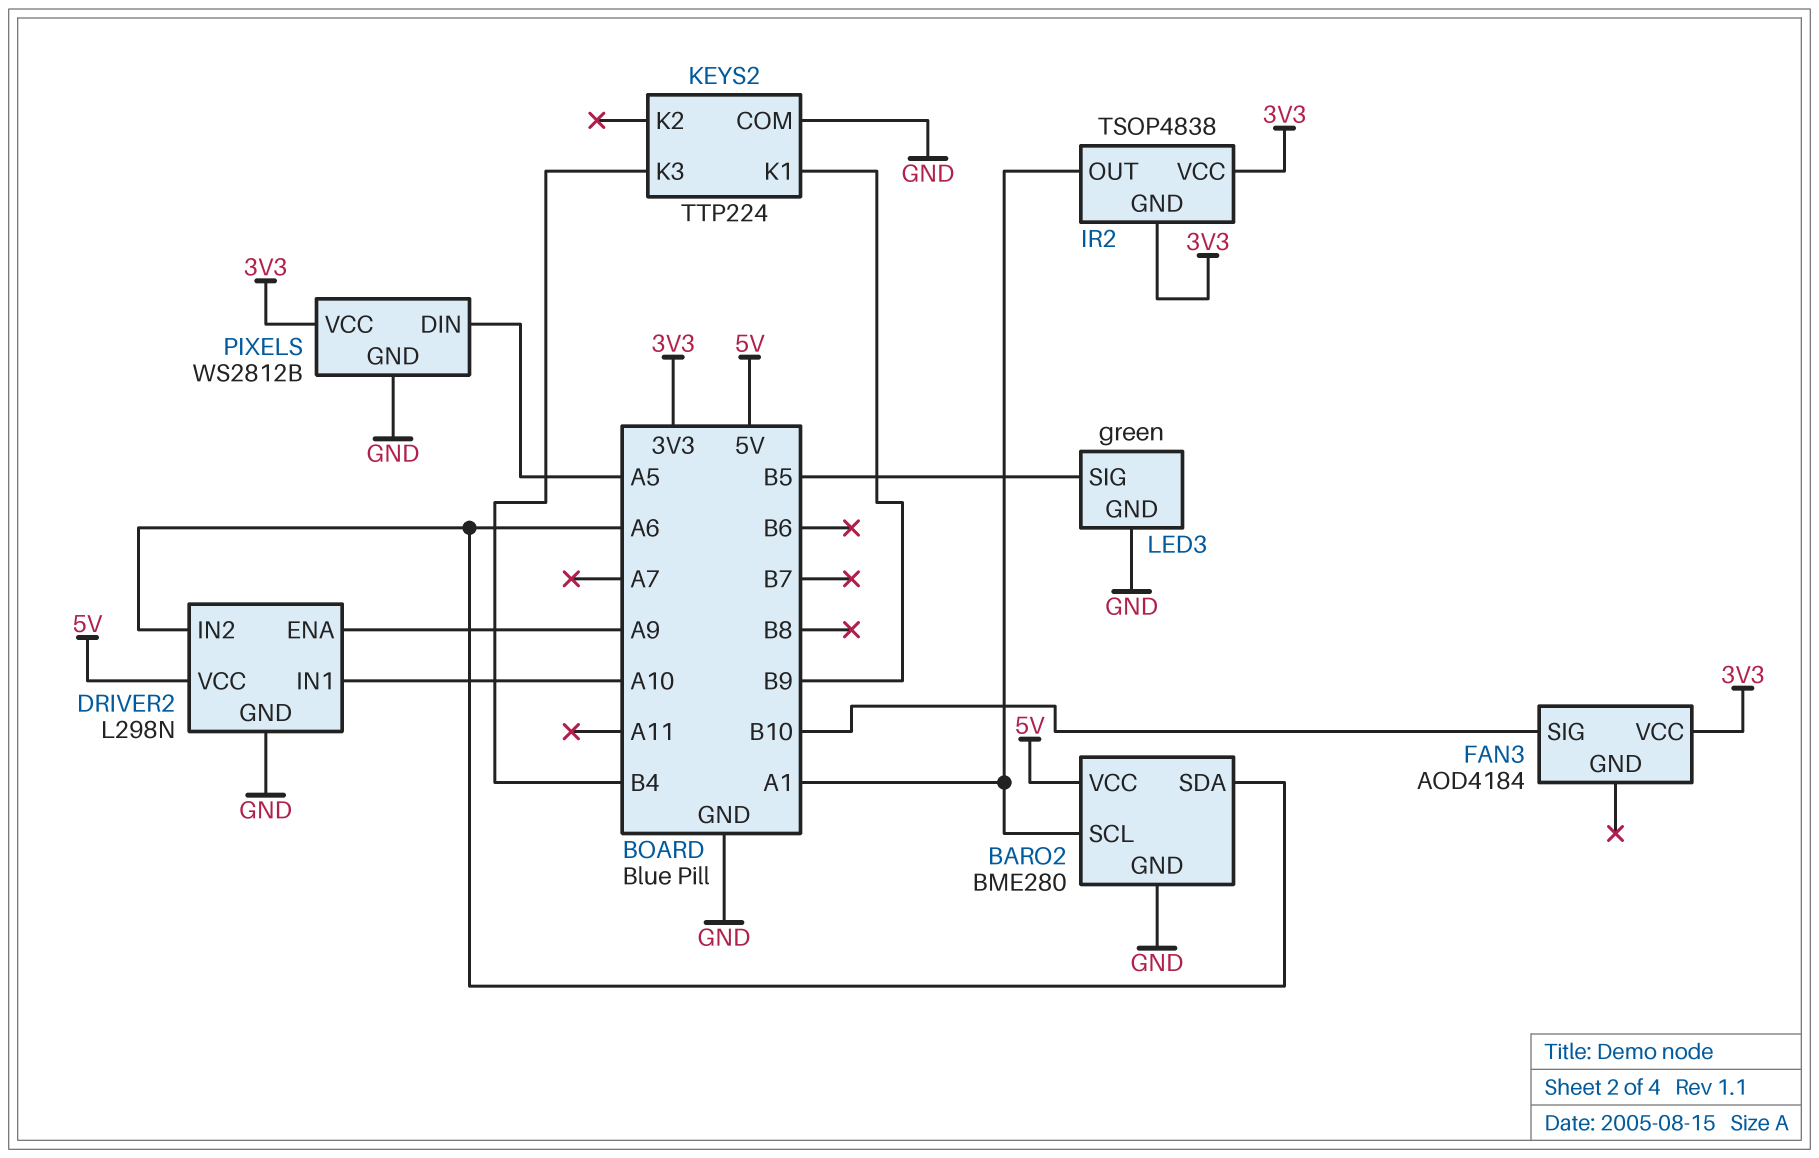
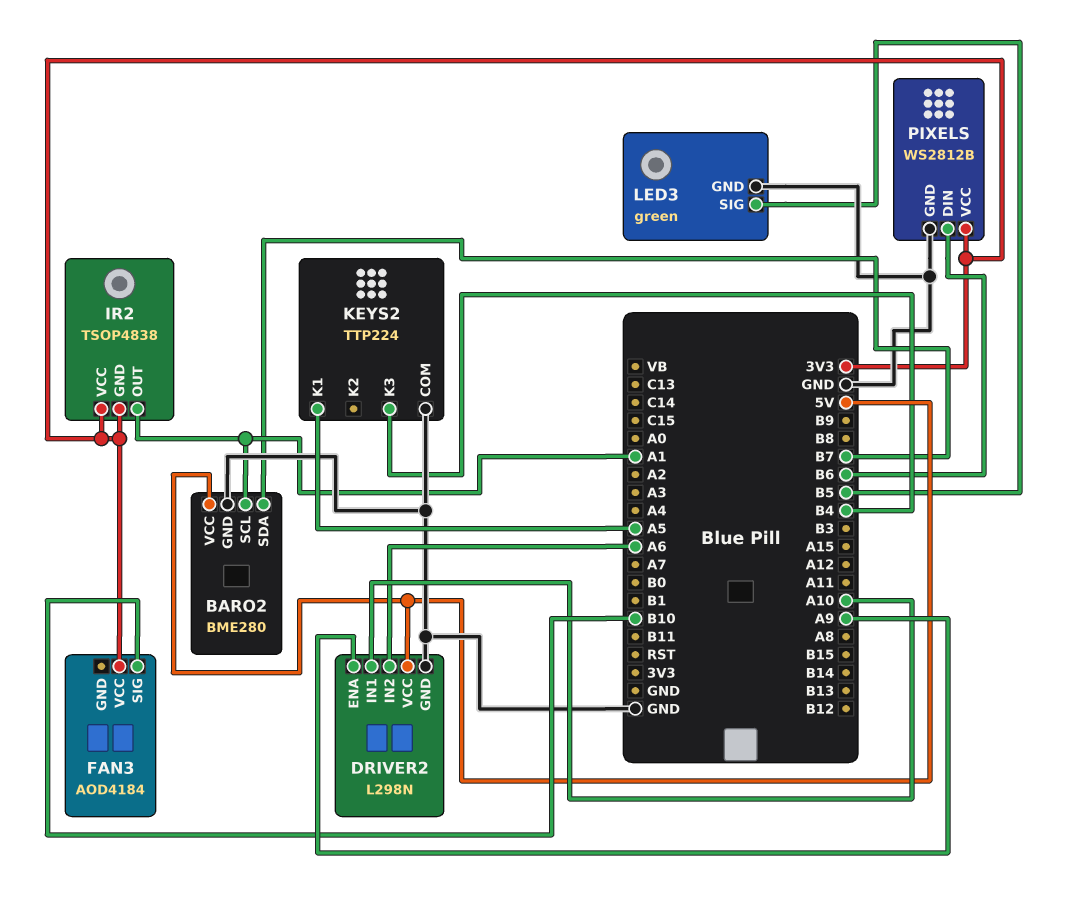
BARO2 pin SDA: A6 -> B7
KEYS2 pin K1: B9 -> A5
PIXELS pin DIN: A5 -> B6

